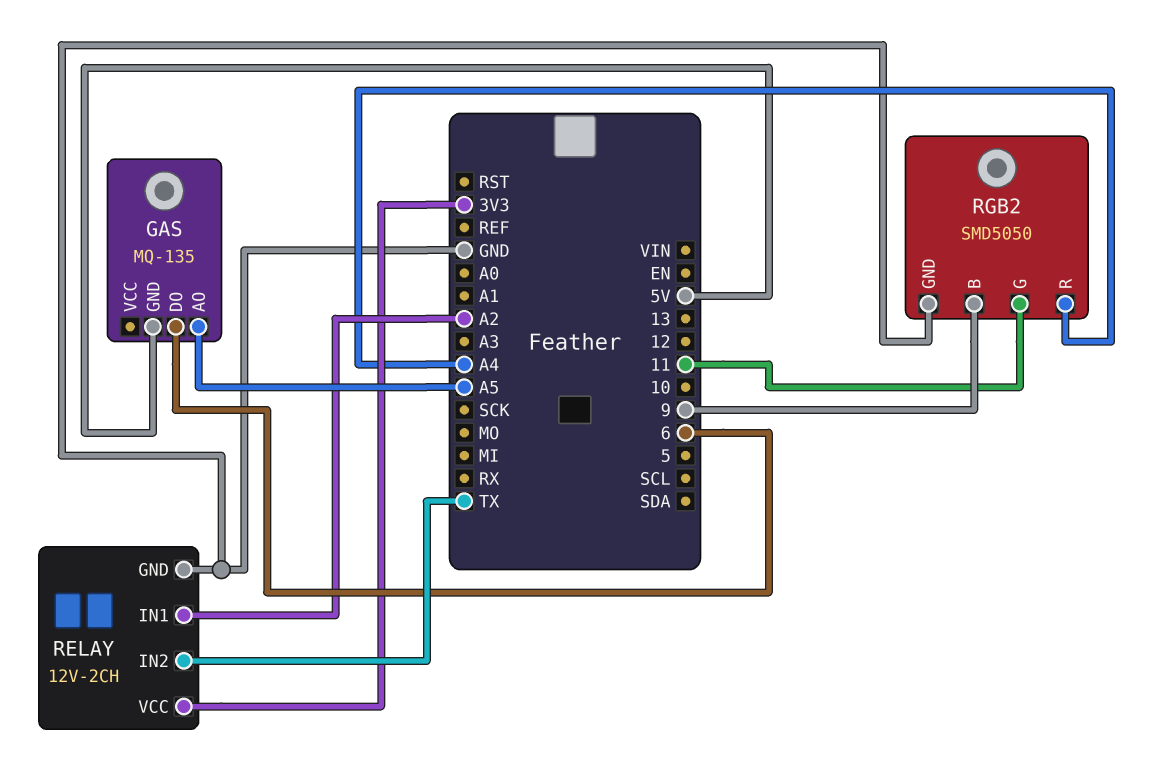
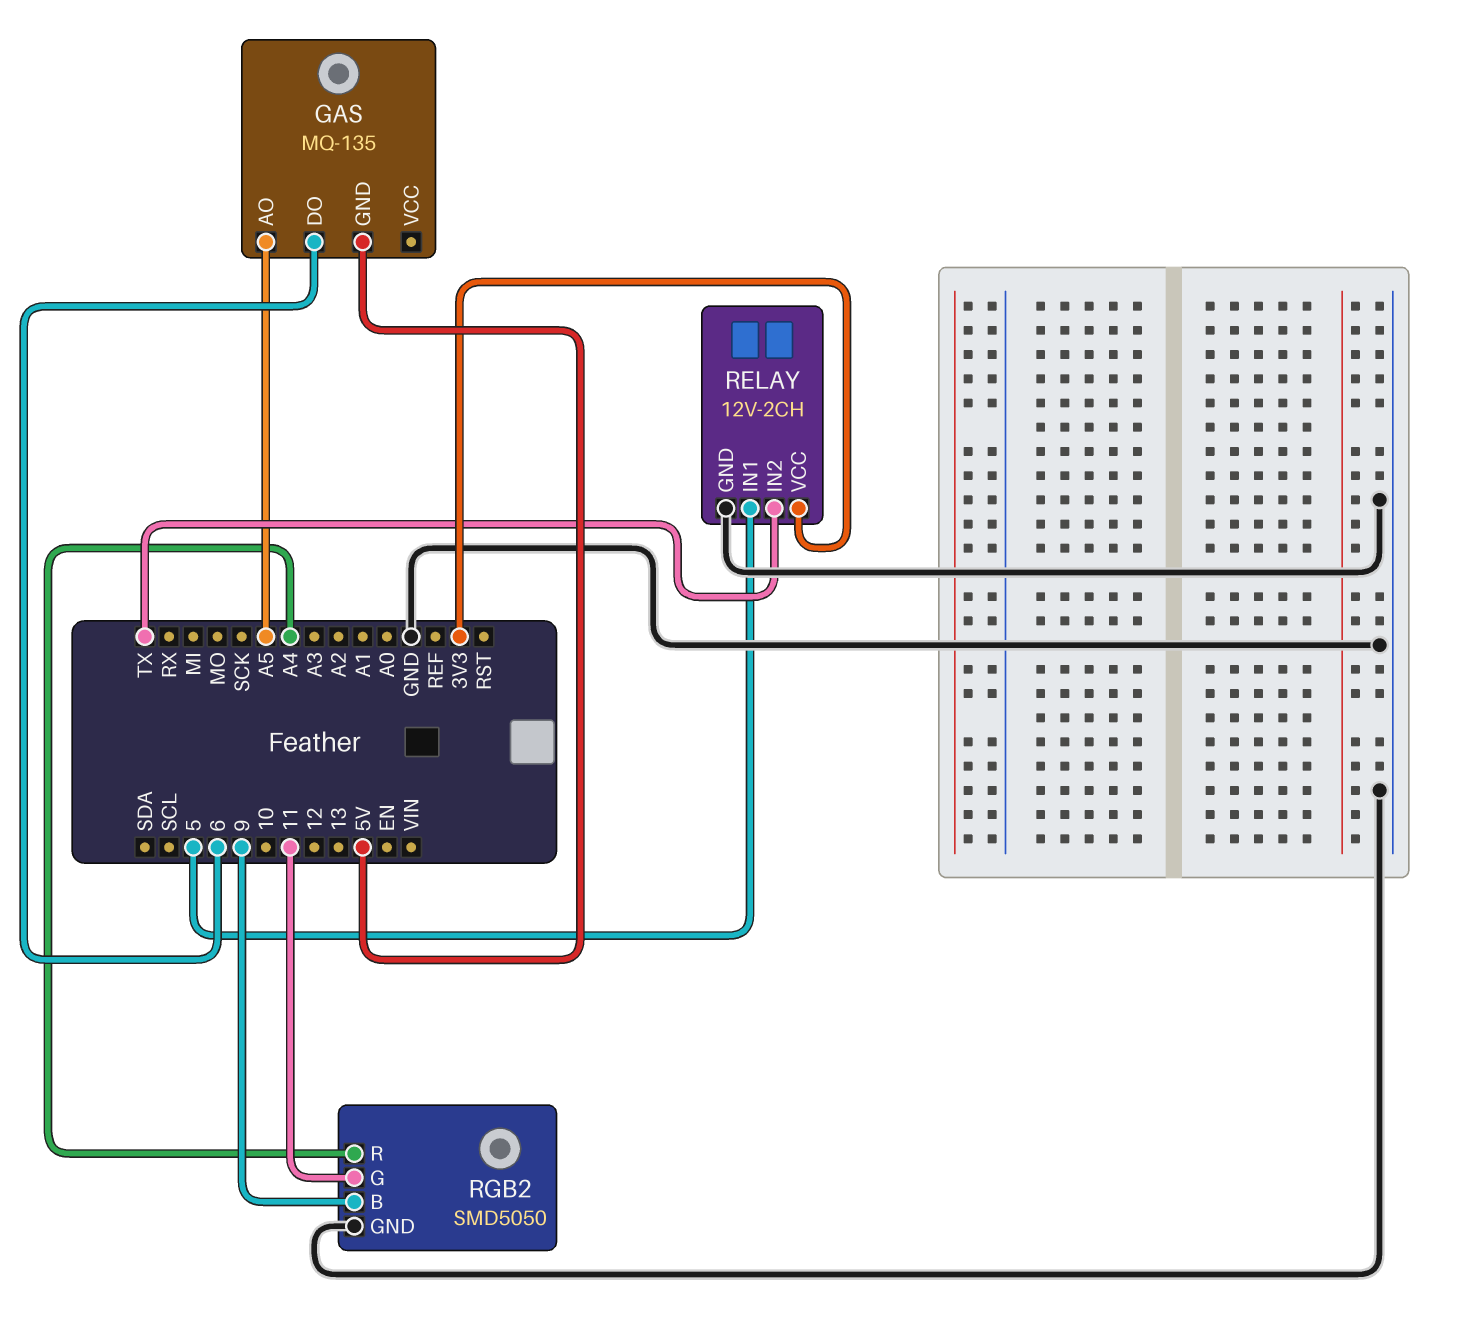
RELAY pin IN1: A2 -> 5

